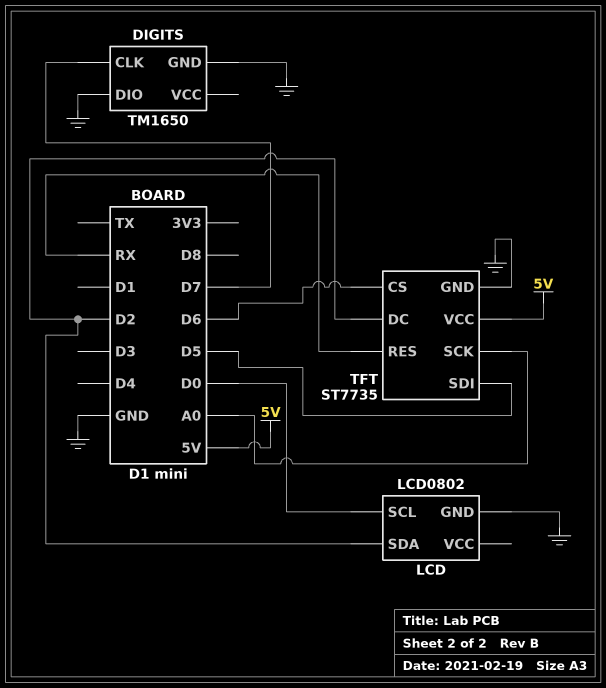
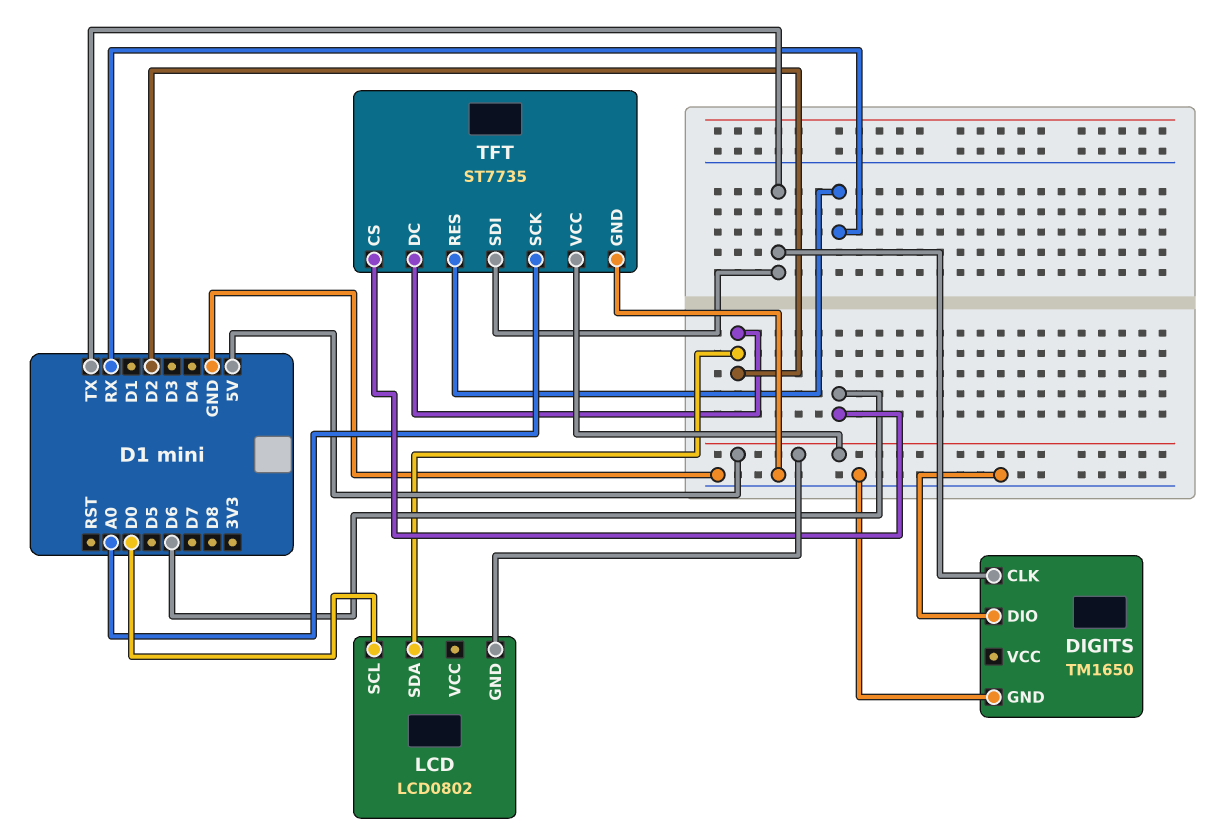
DIGITS pin CLK: D7 -> TX
LCD pin GND: GND -> 5V
TFT pin SDI: D5 -> TX

